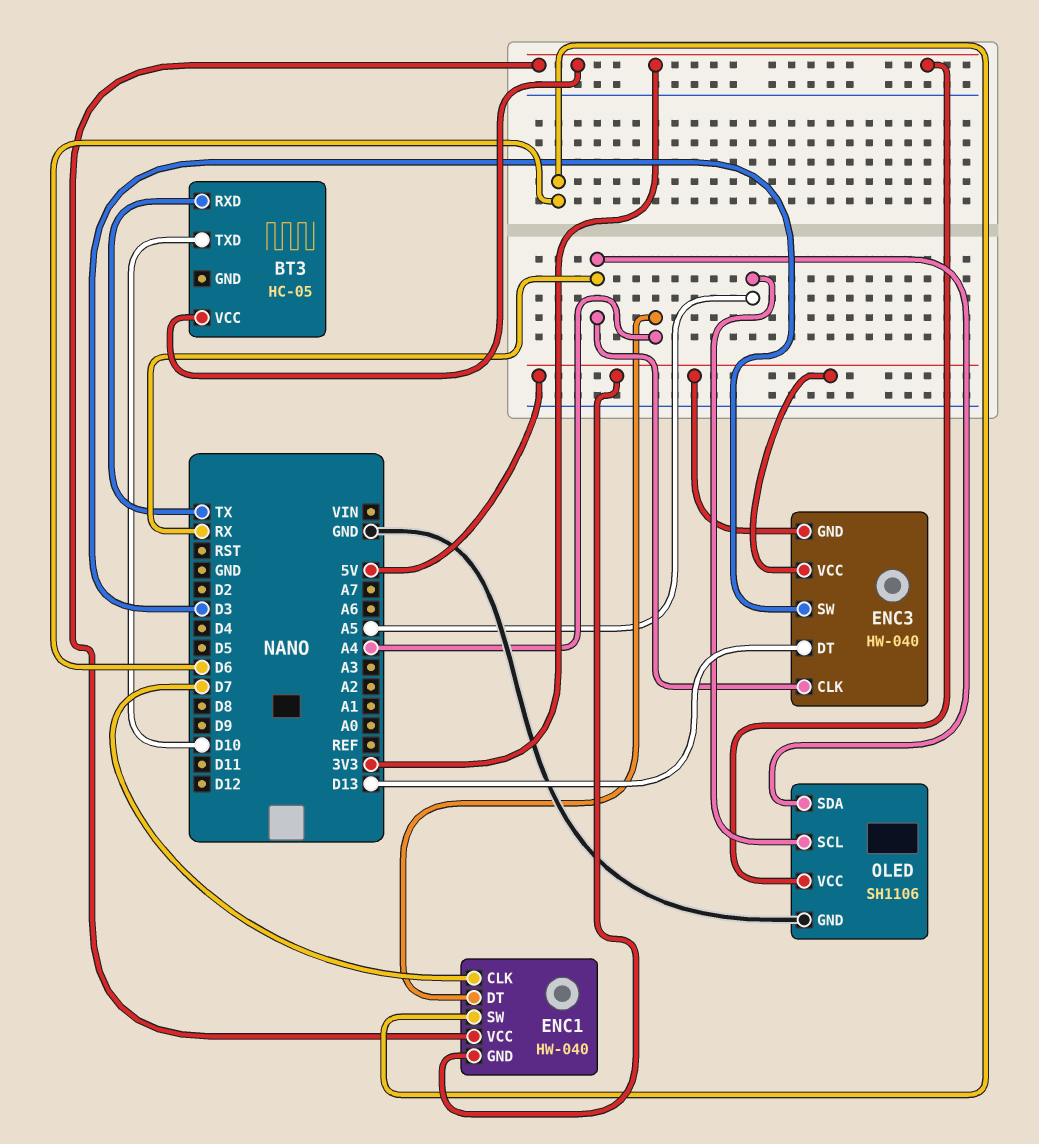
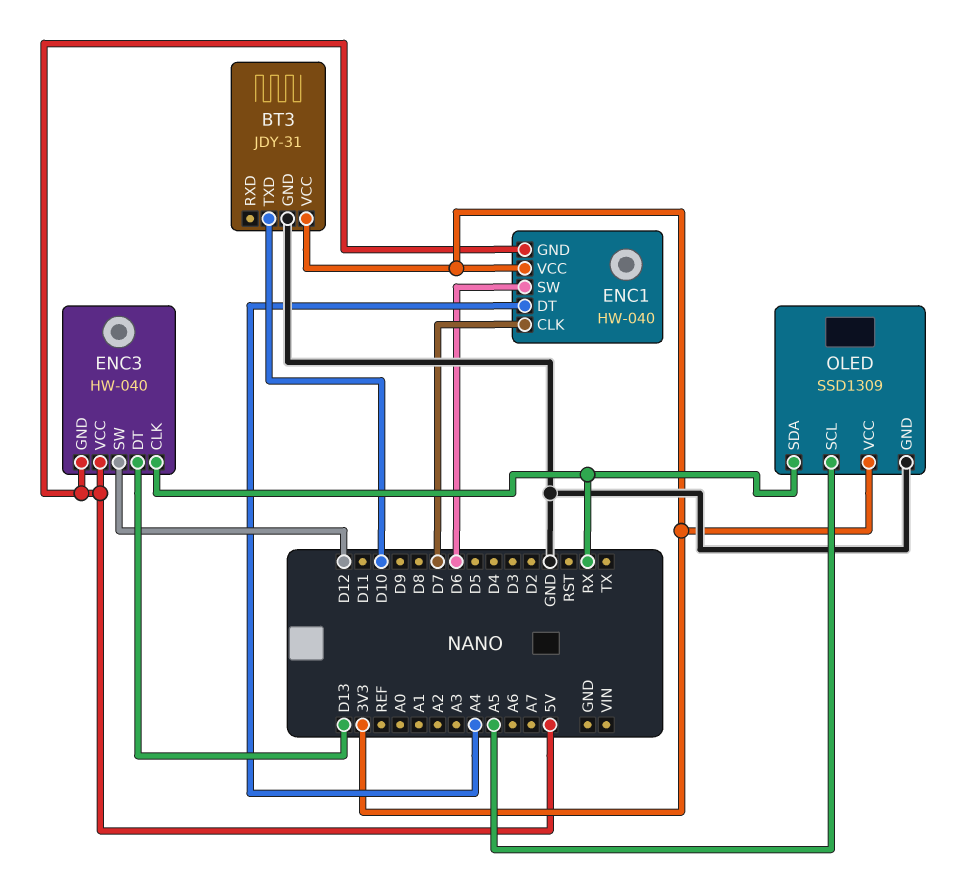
BT3: HC-05 -> JDY-31
BT3 pin GND: none -> GND
BT3 pin RXD: TX -> none
ENC3 pin SW: D3 -> D12
OLED: SH1106 -> SSD1309

